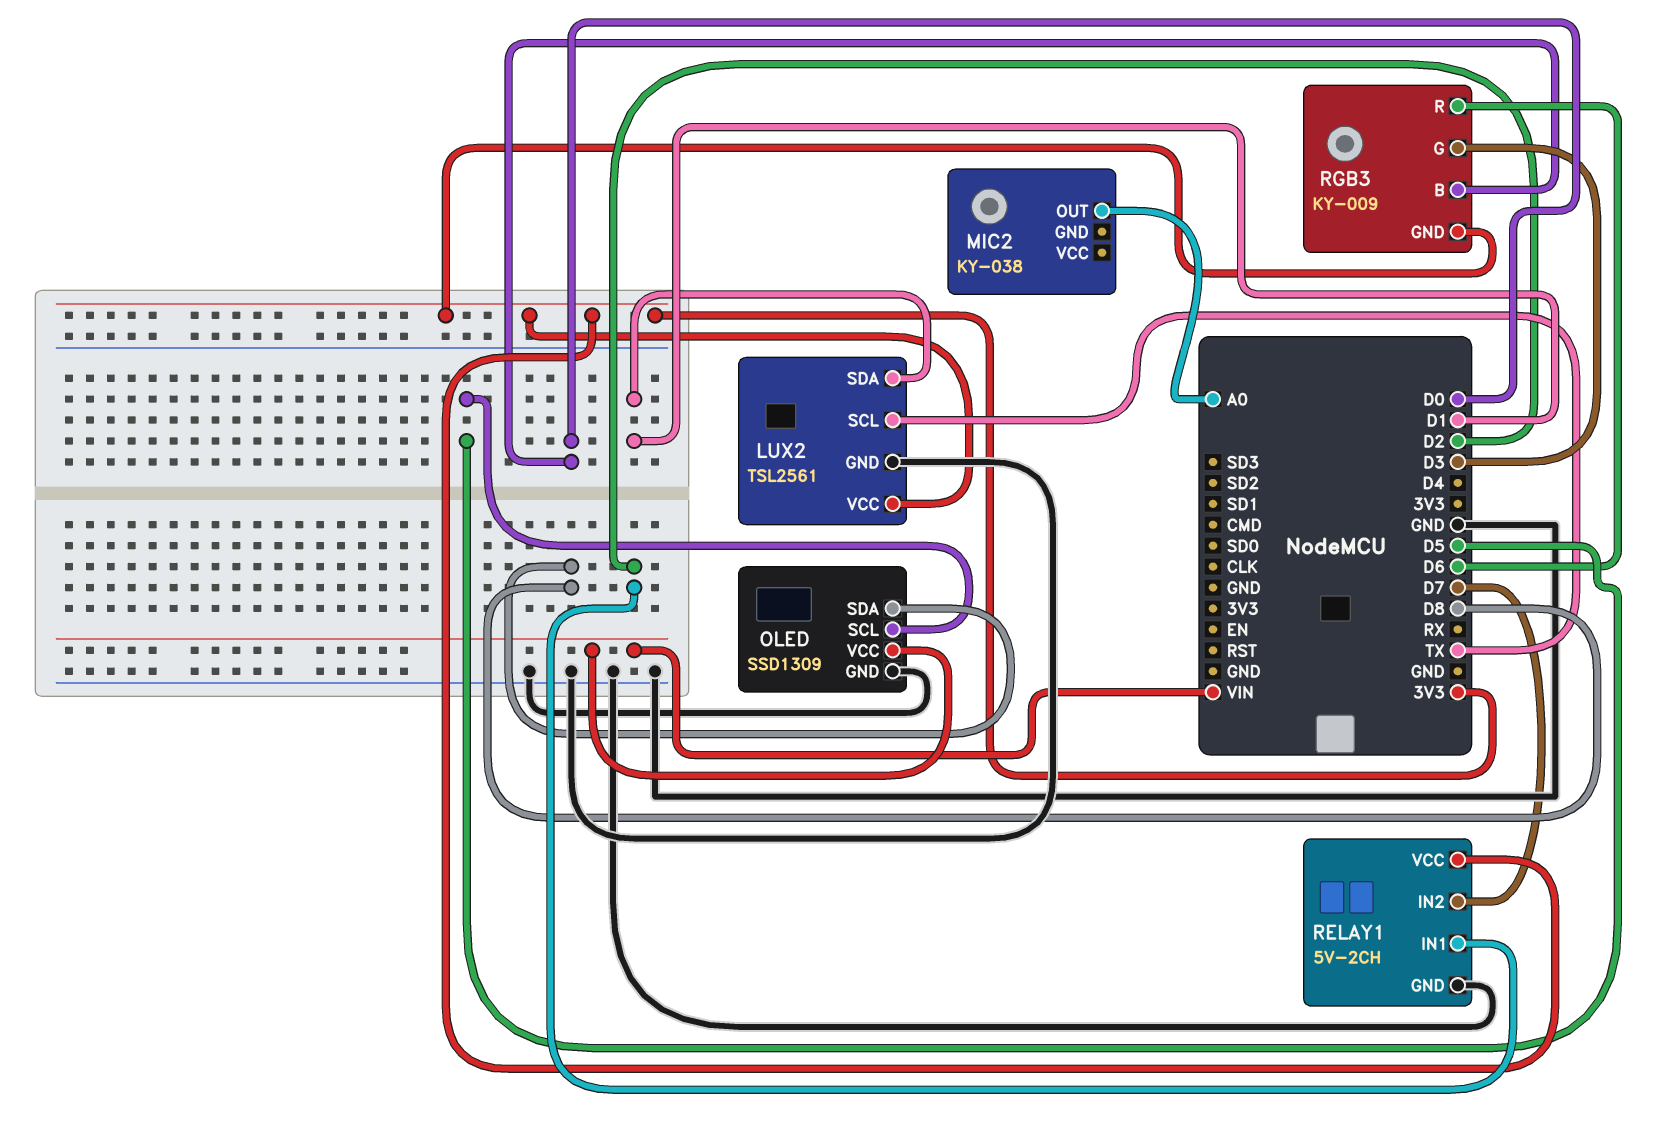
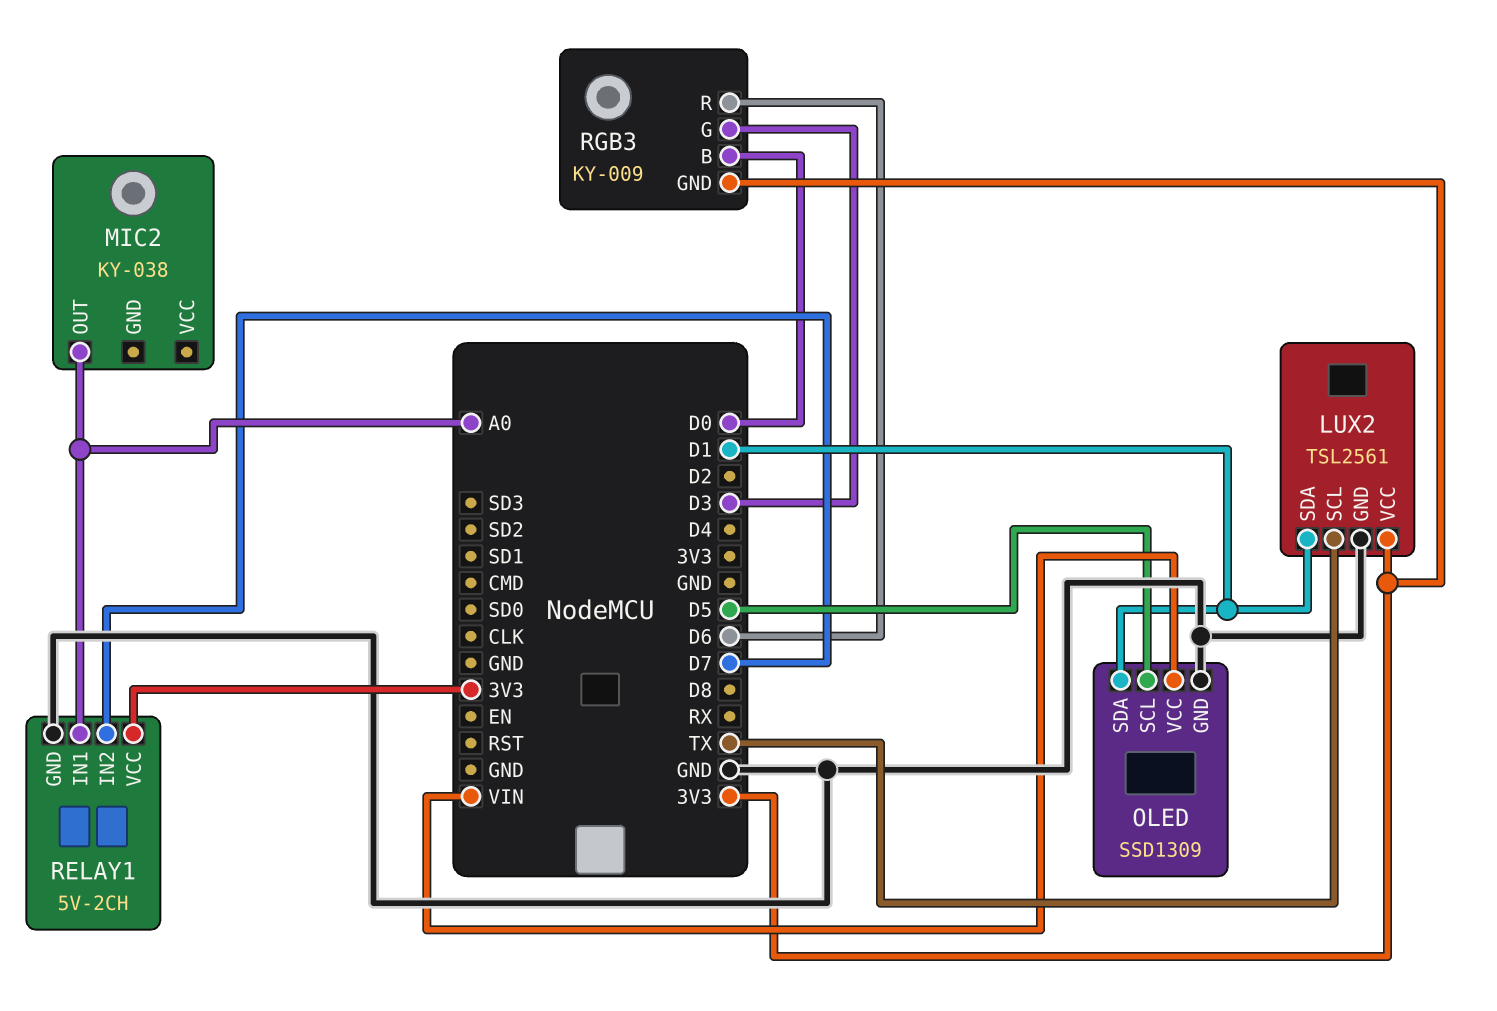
OLED pin SDA: D8 -> D1
RELAY1 pin IN1: D2 -> A0

